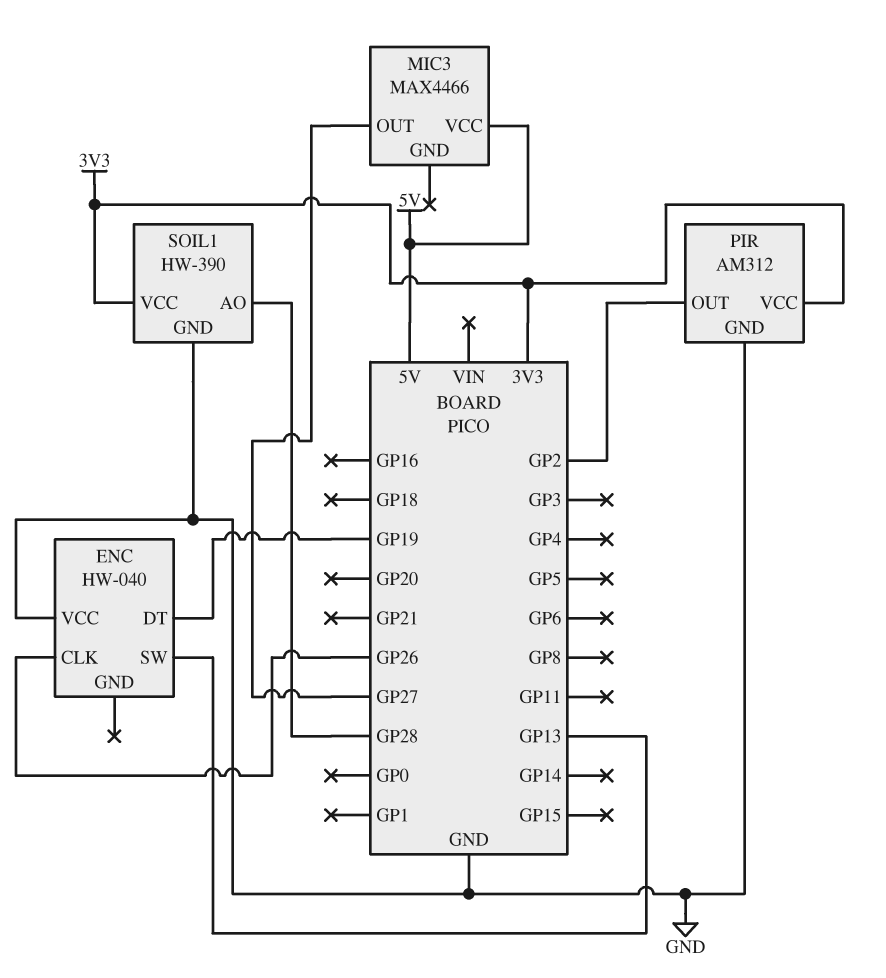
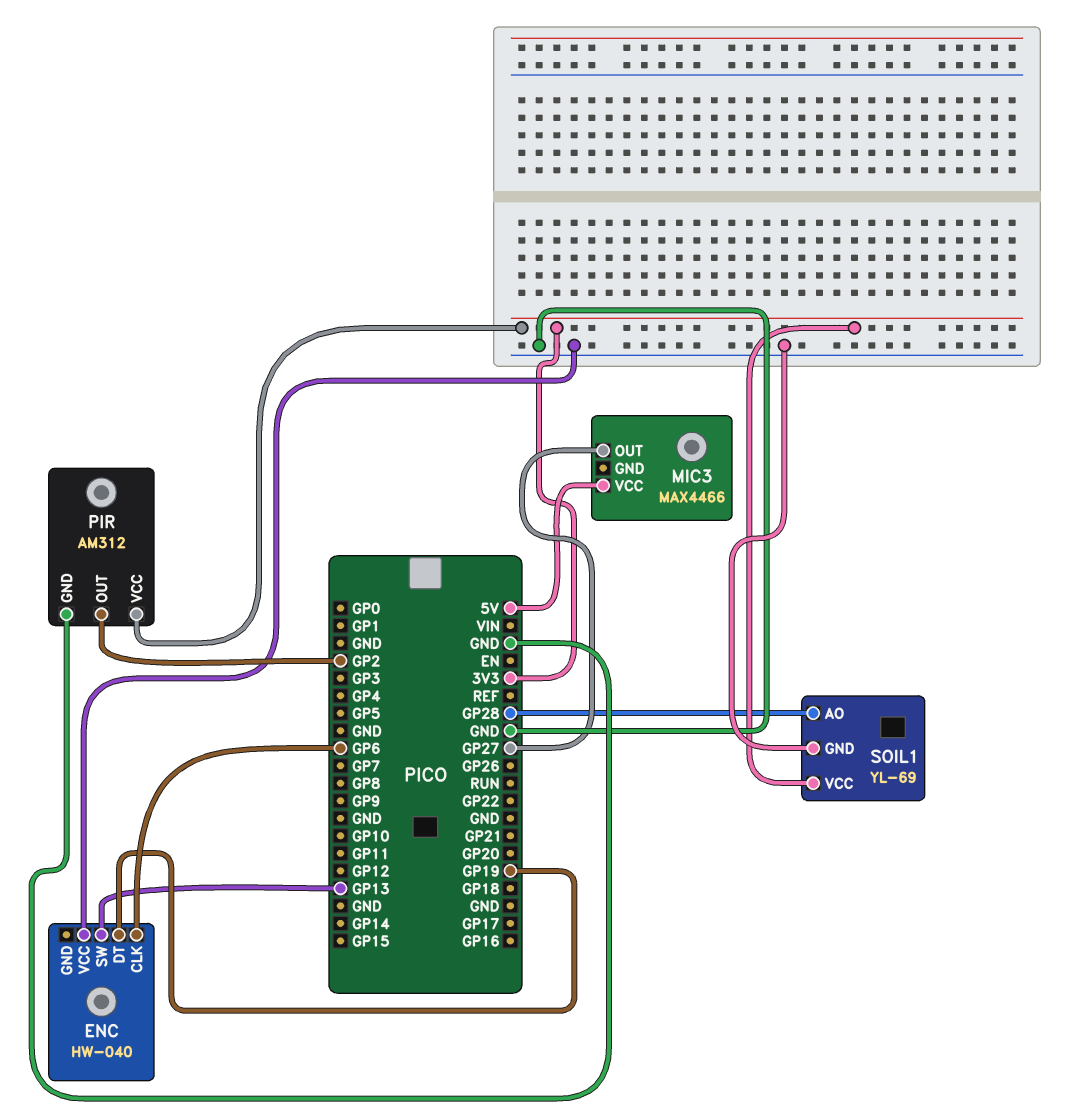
ENC pin CLK: GP26 -> GP6
SOIL1: HW-390 -> YL-69

